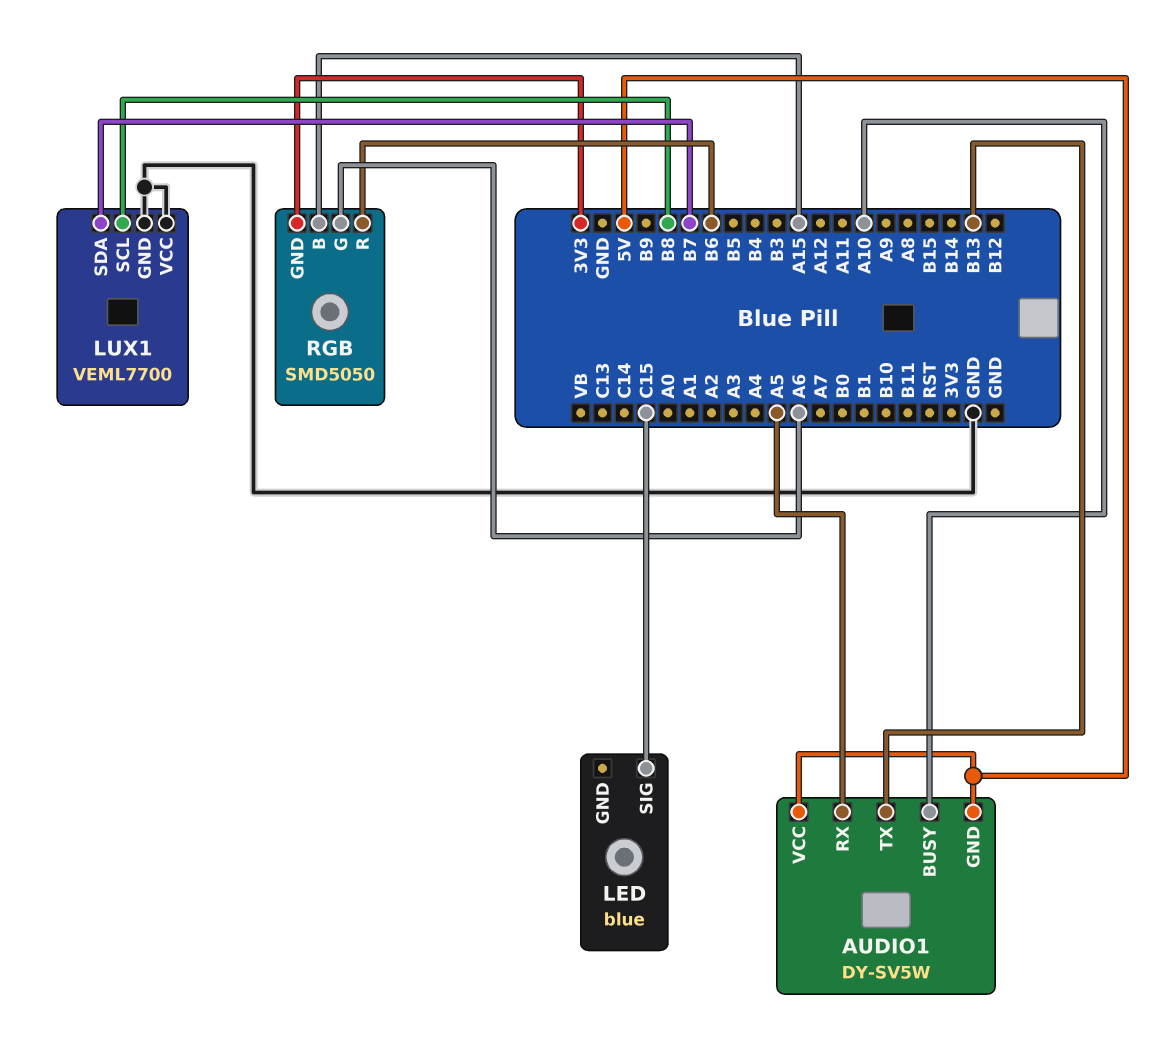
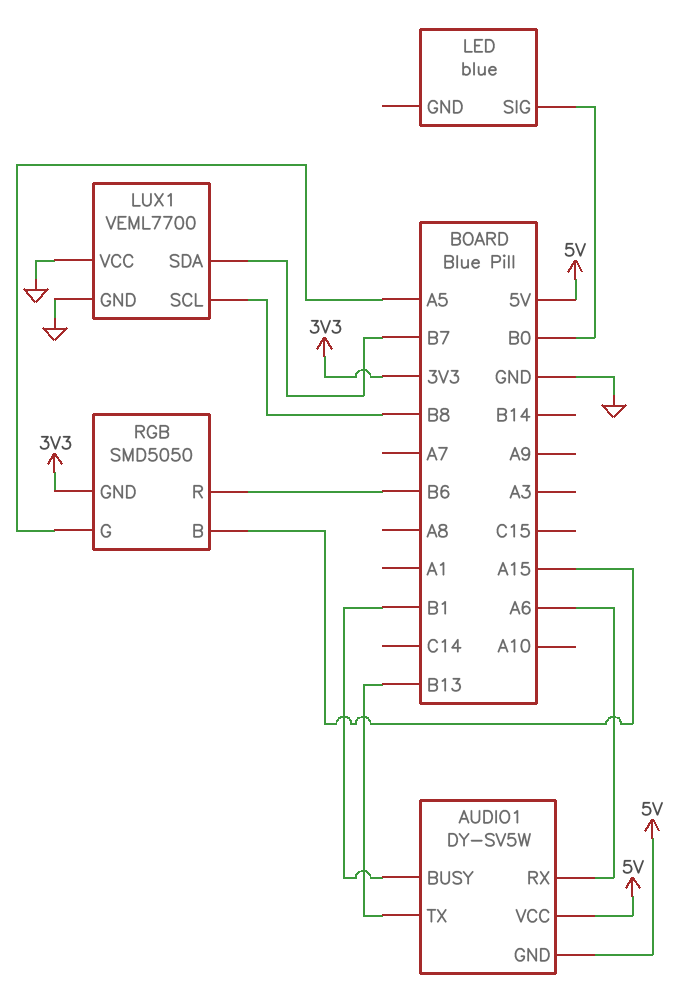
AUDIO1 pin BUSY: A10 -> B1
AUDIO1 pin RX: A5 -> A6
LED pin SIG: C15 -> B0
RGB pin G: A6 -> A5

